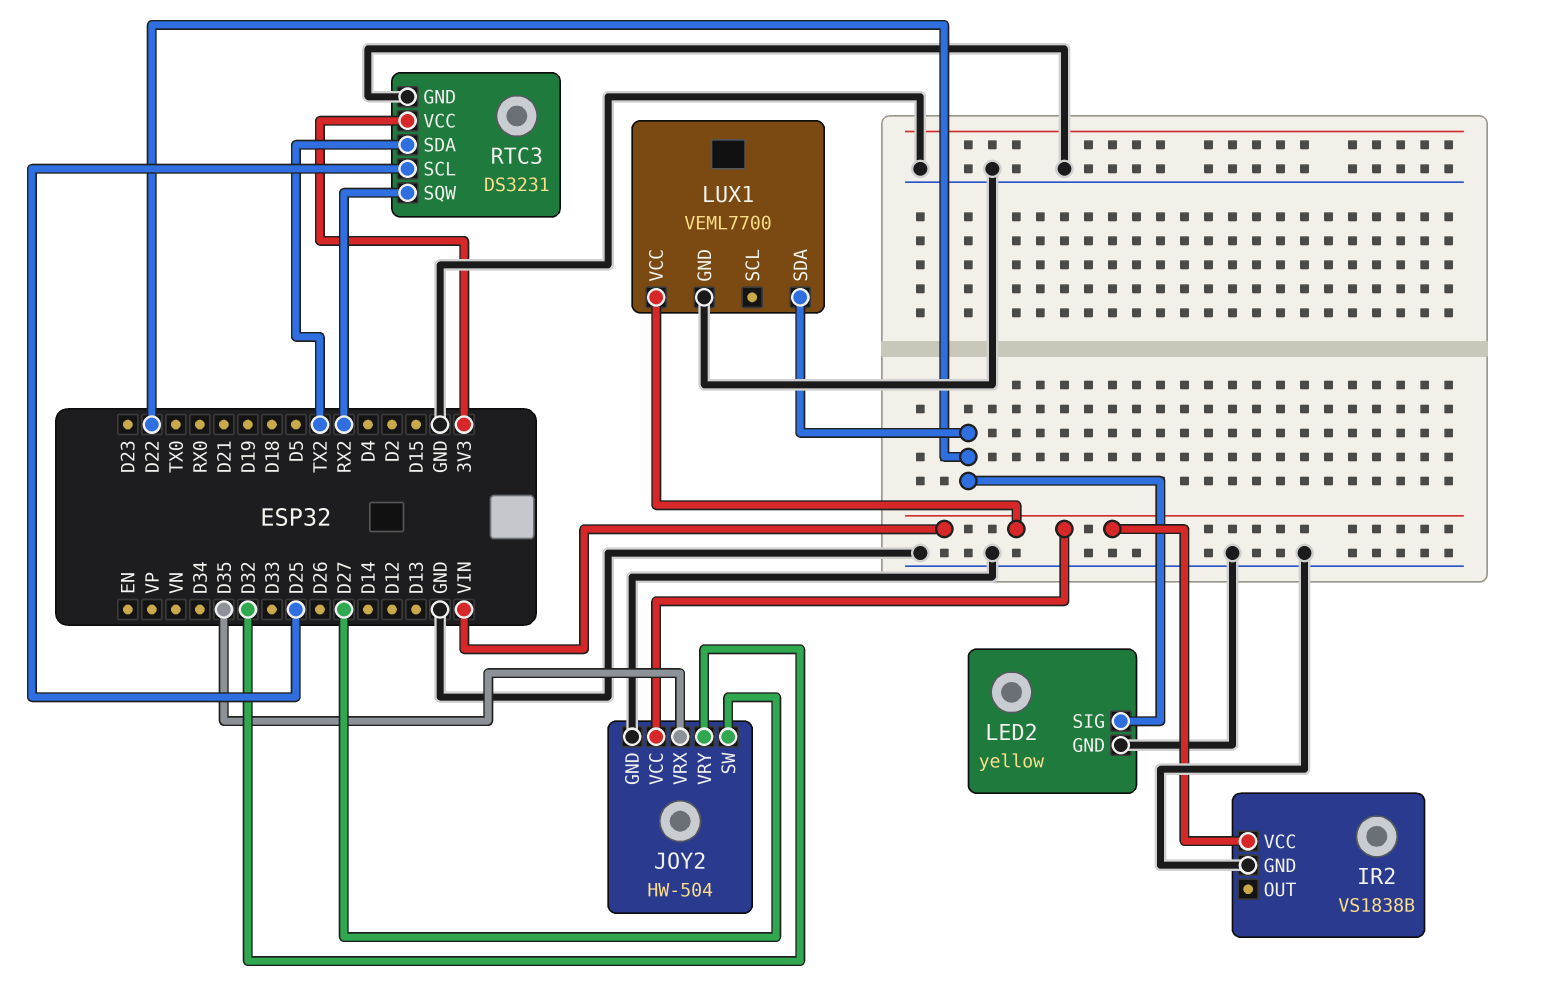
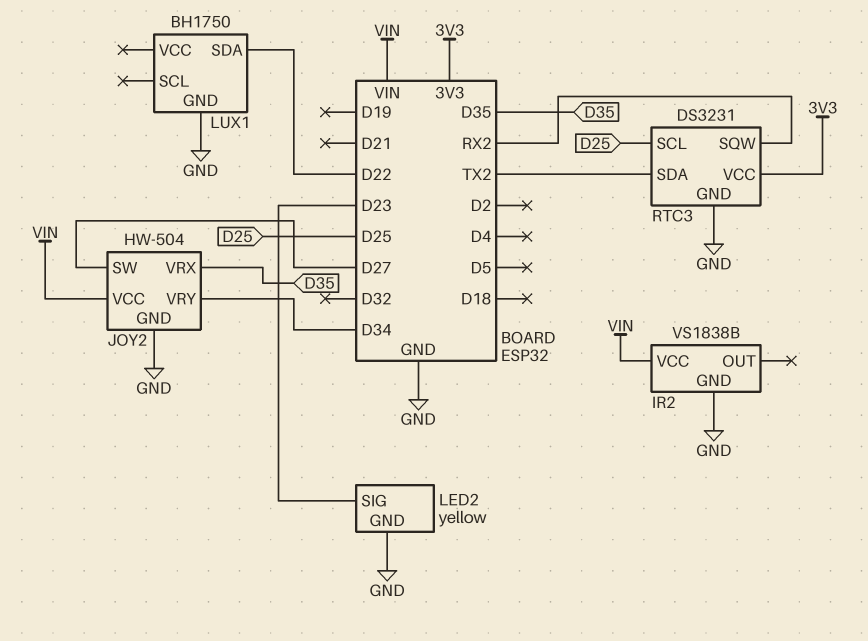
JOY2 pin VRY: D32 -> D34
LED2 pin SIG: D22 -> D23
LUX1: VEML7700 -> BH1750
LUX1 pin VCC: VIN -> none

